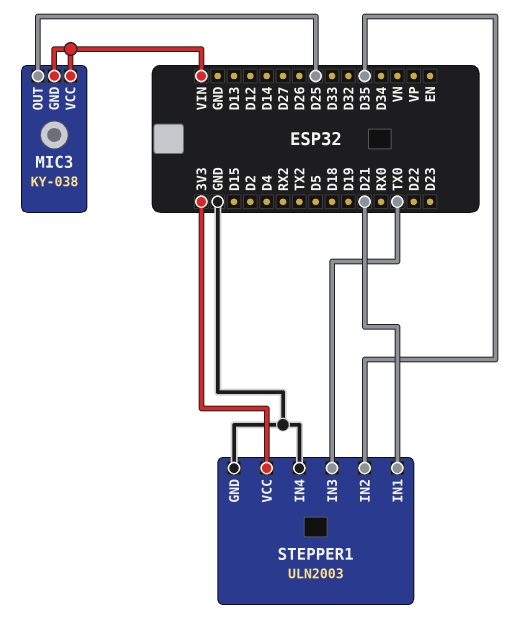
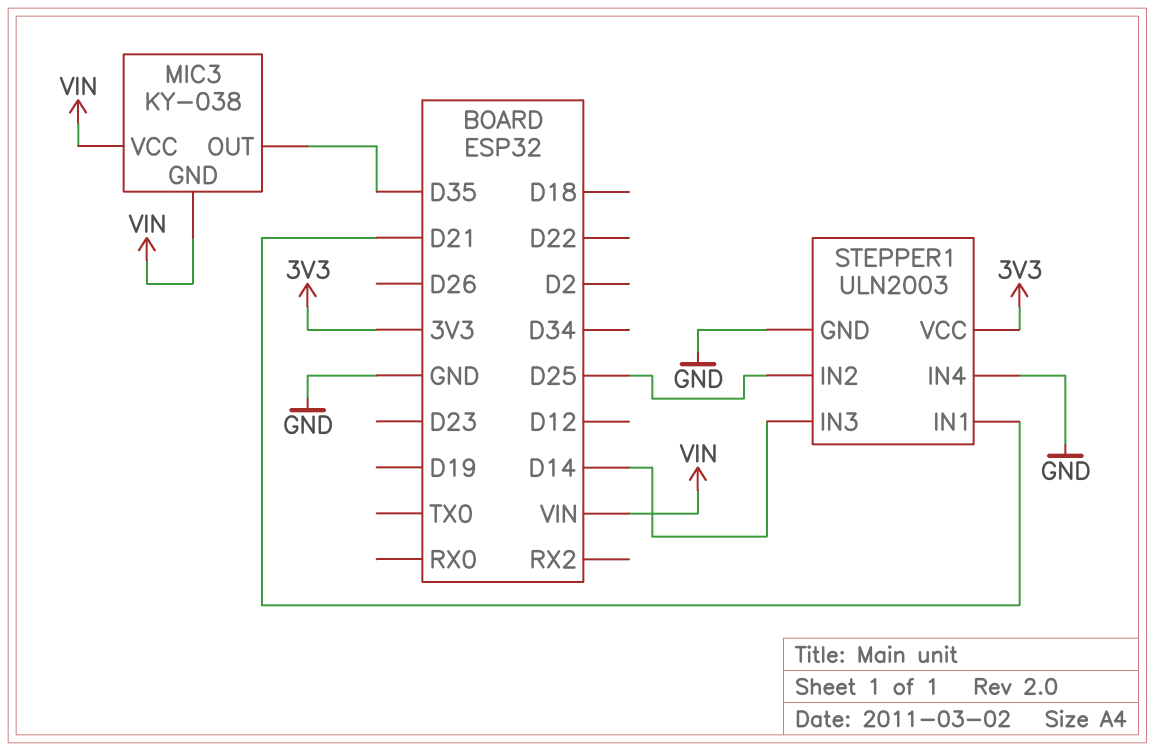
MIC3 pin OUT: D25 -> D35
STEPPER1 pin IN2: D35 -> D25
STEPPER1 pin IN3: TX0 -> D14

